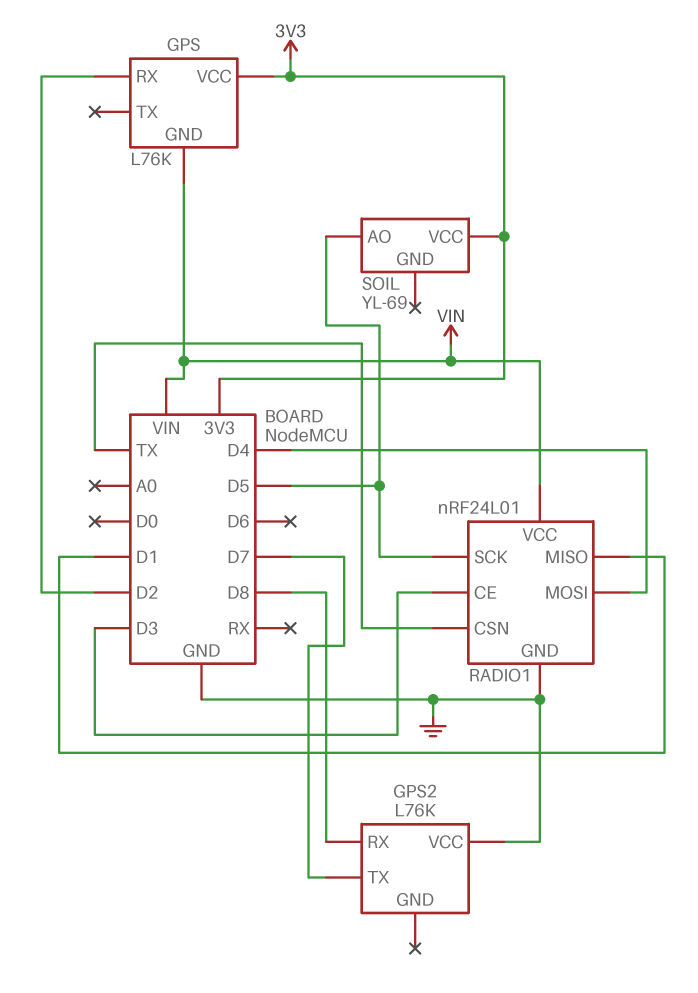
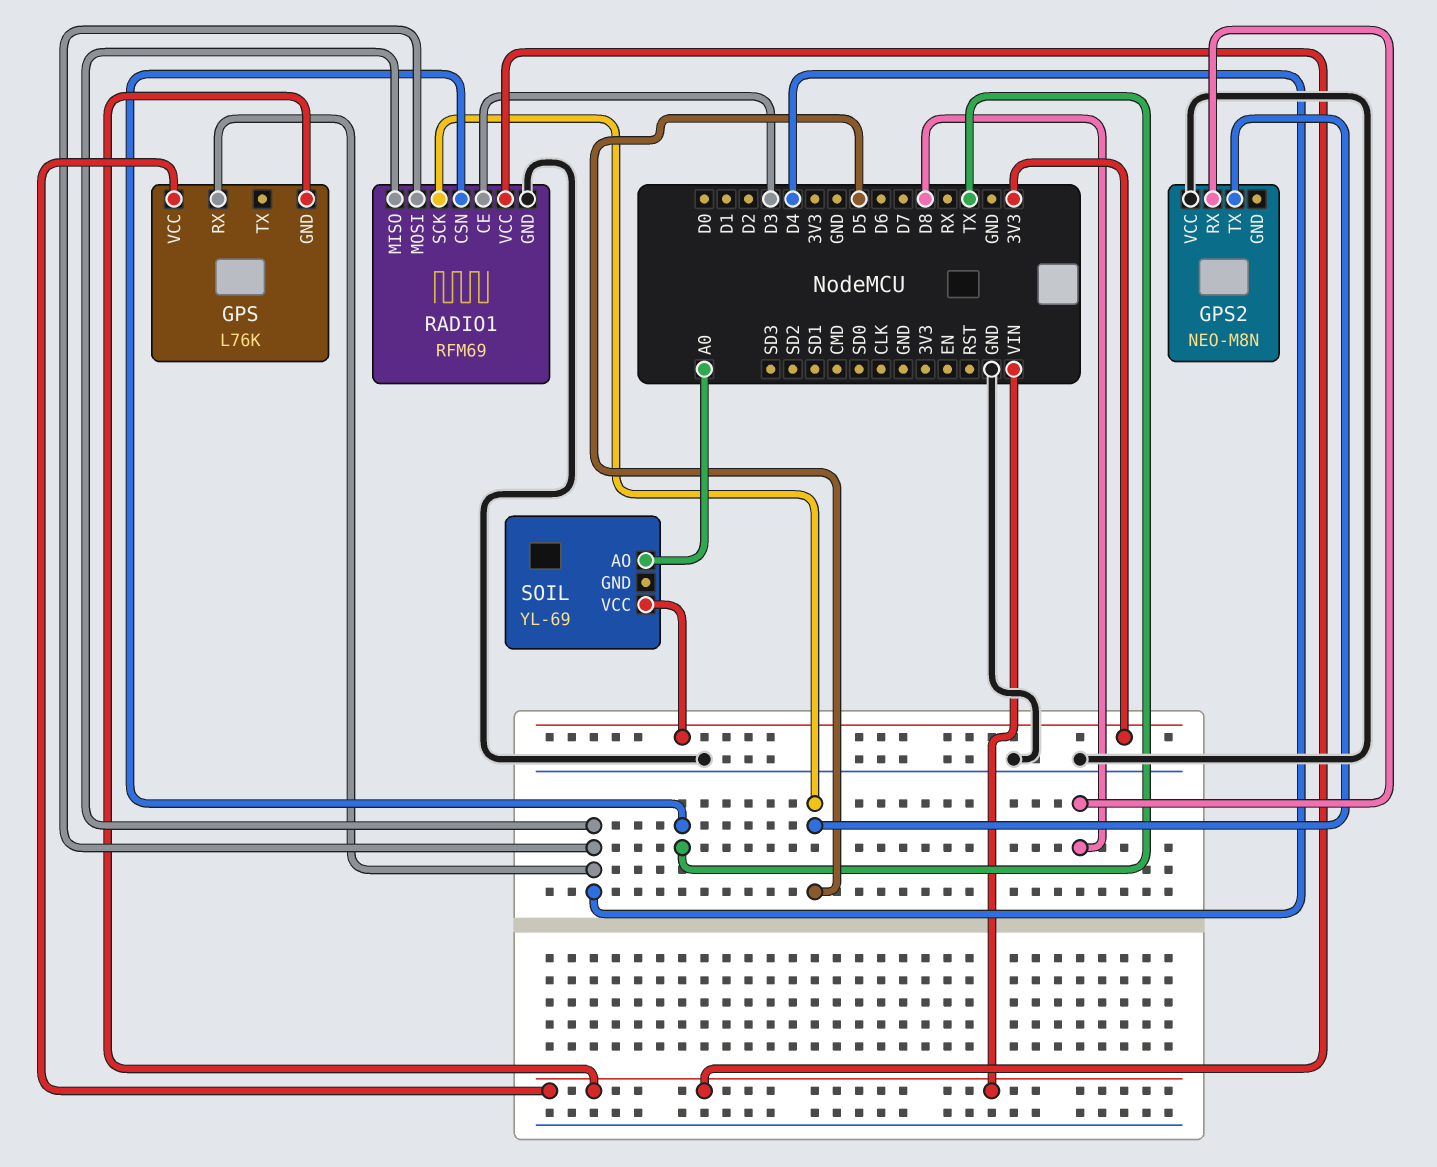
GPS pin RX: D2 -> D4
GPS pin VCC: 3V3 -> VIN
GPS2: L76K -> NEO-M8N
GPS2 pin TX: D7 -> D5
RADIO1: nRF24L01 -> RFM69
RADIO1 pin MISO: D1 -> D4
SOIL pin AO: D5 -> A0

